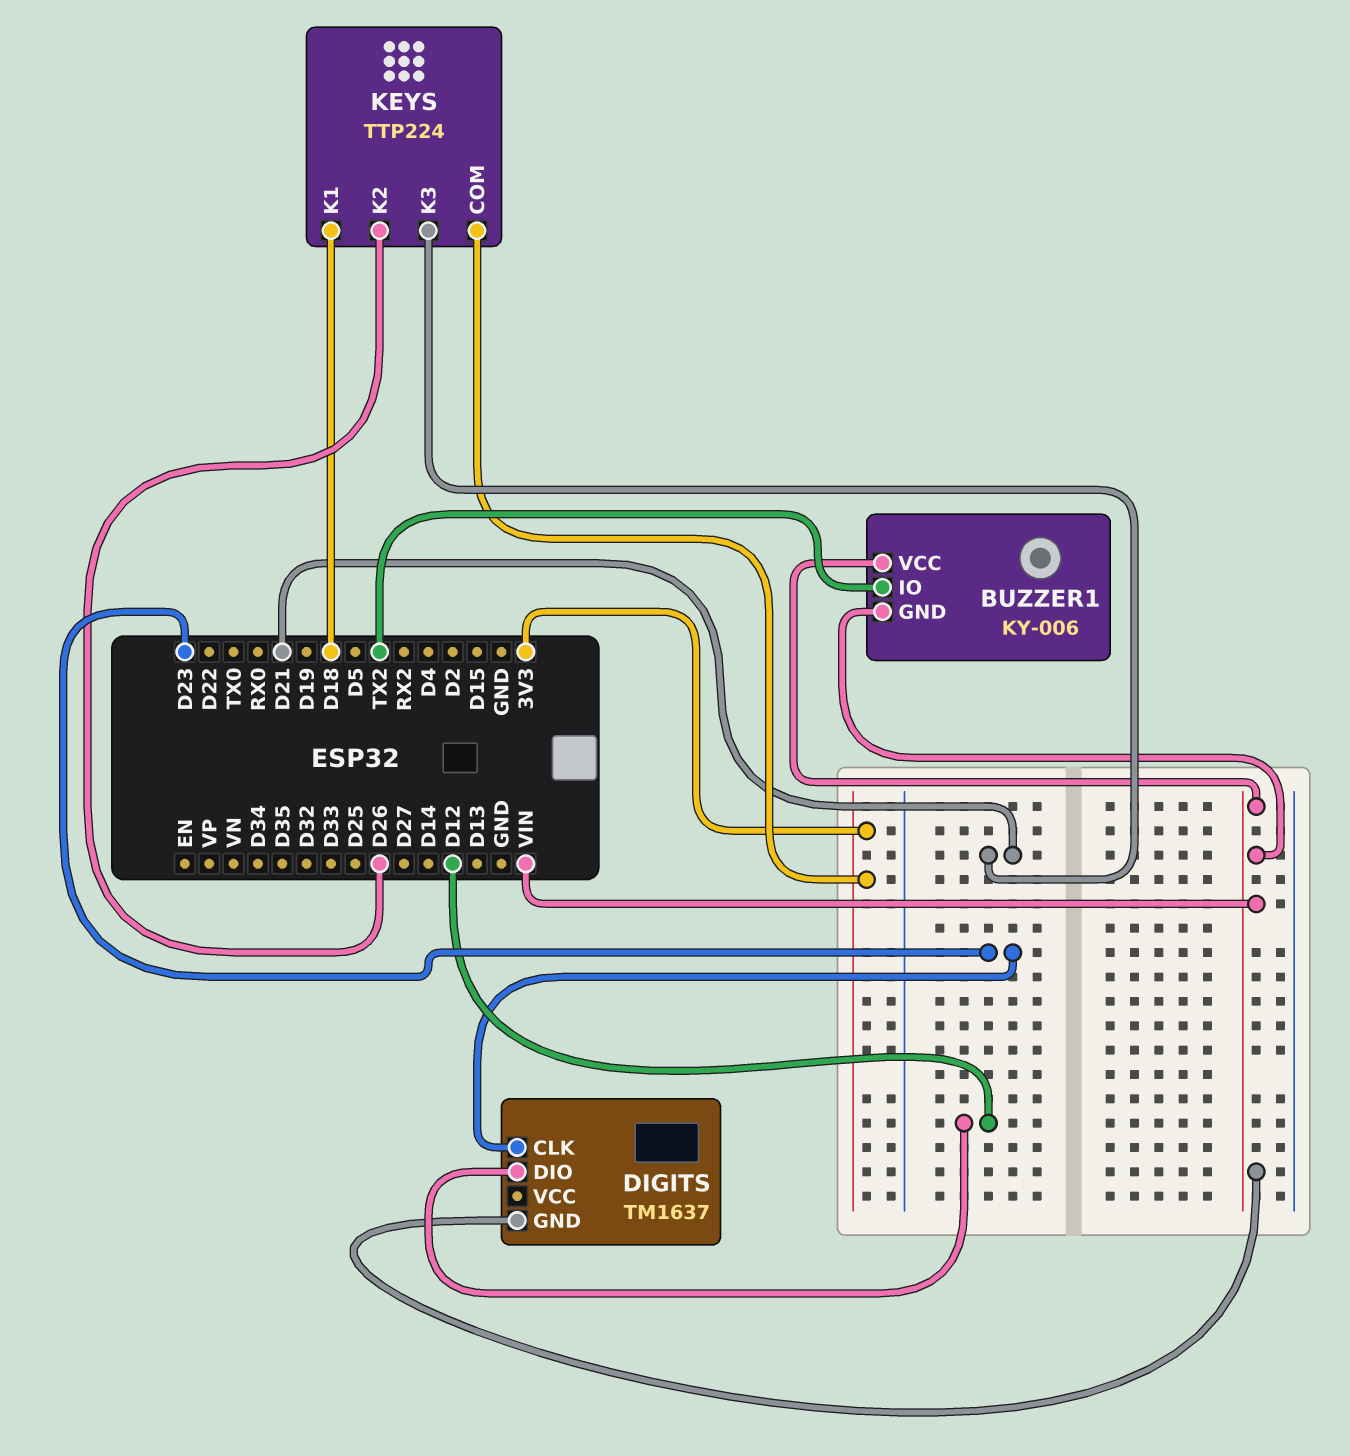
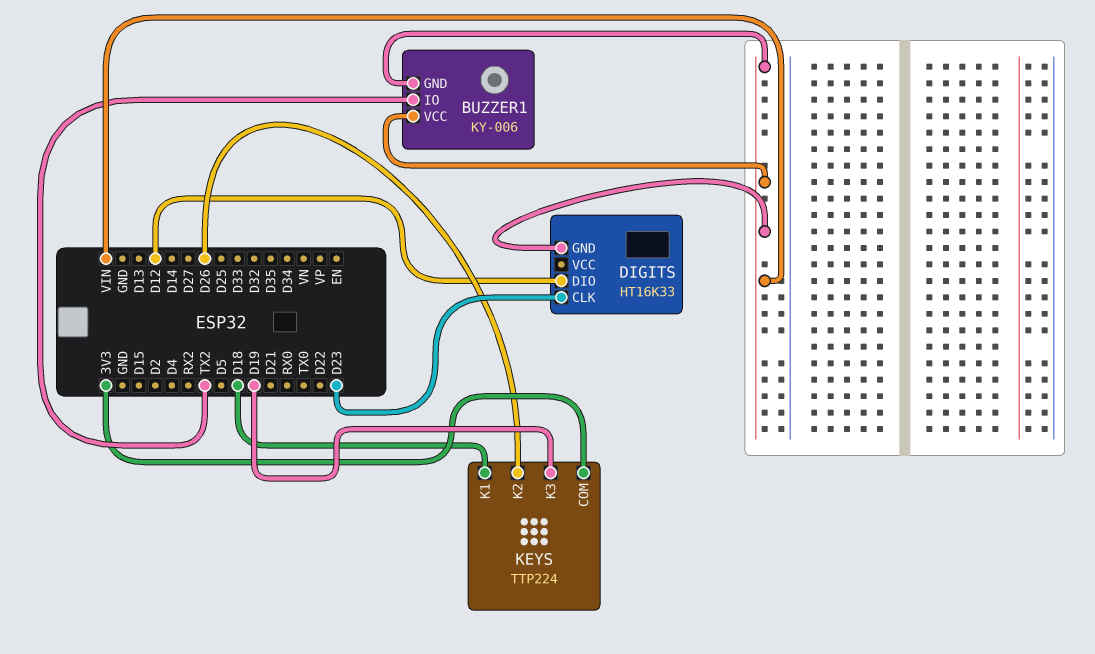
DIGITS: TM1637 -> HT16K33
KEYS pin K3: D21 -> D19

